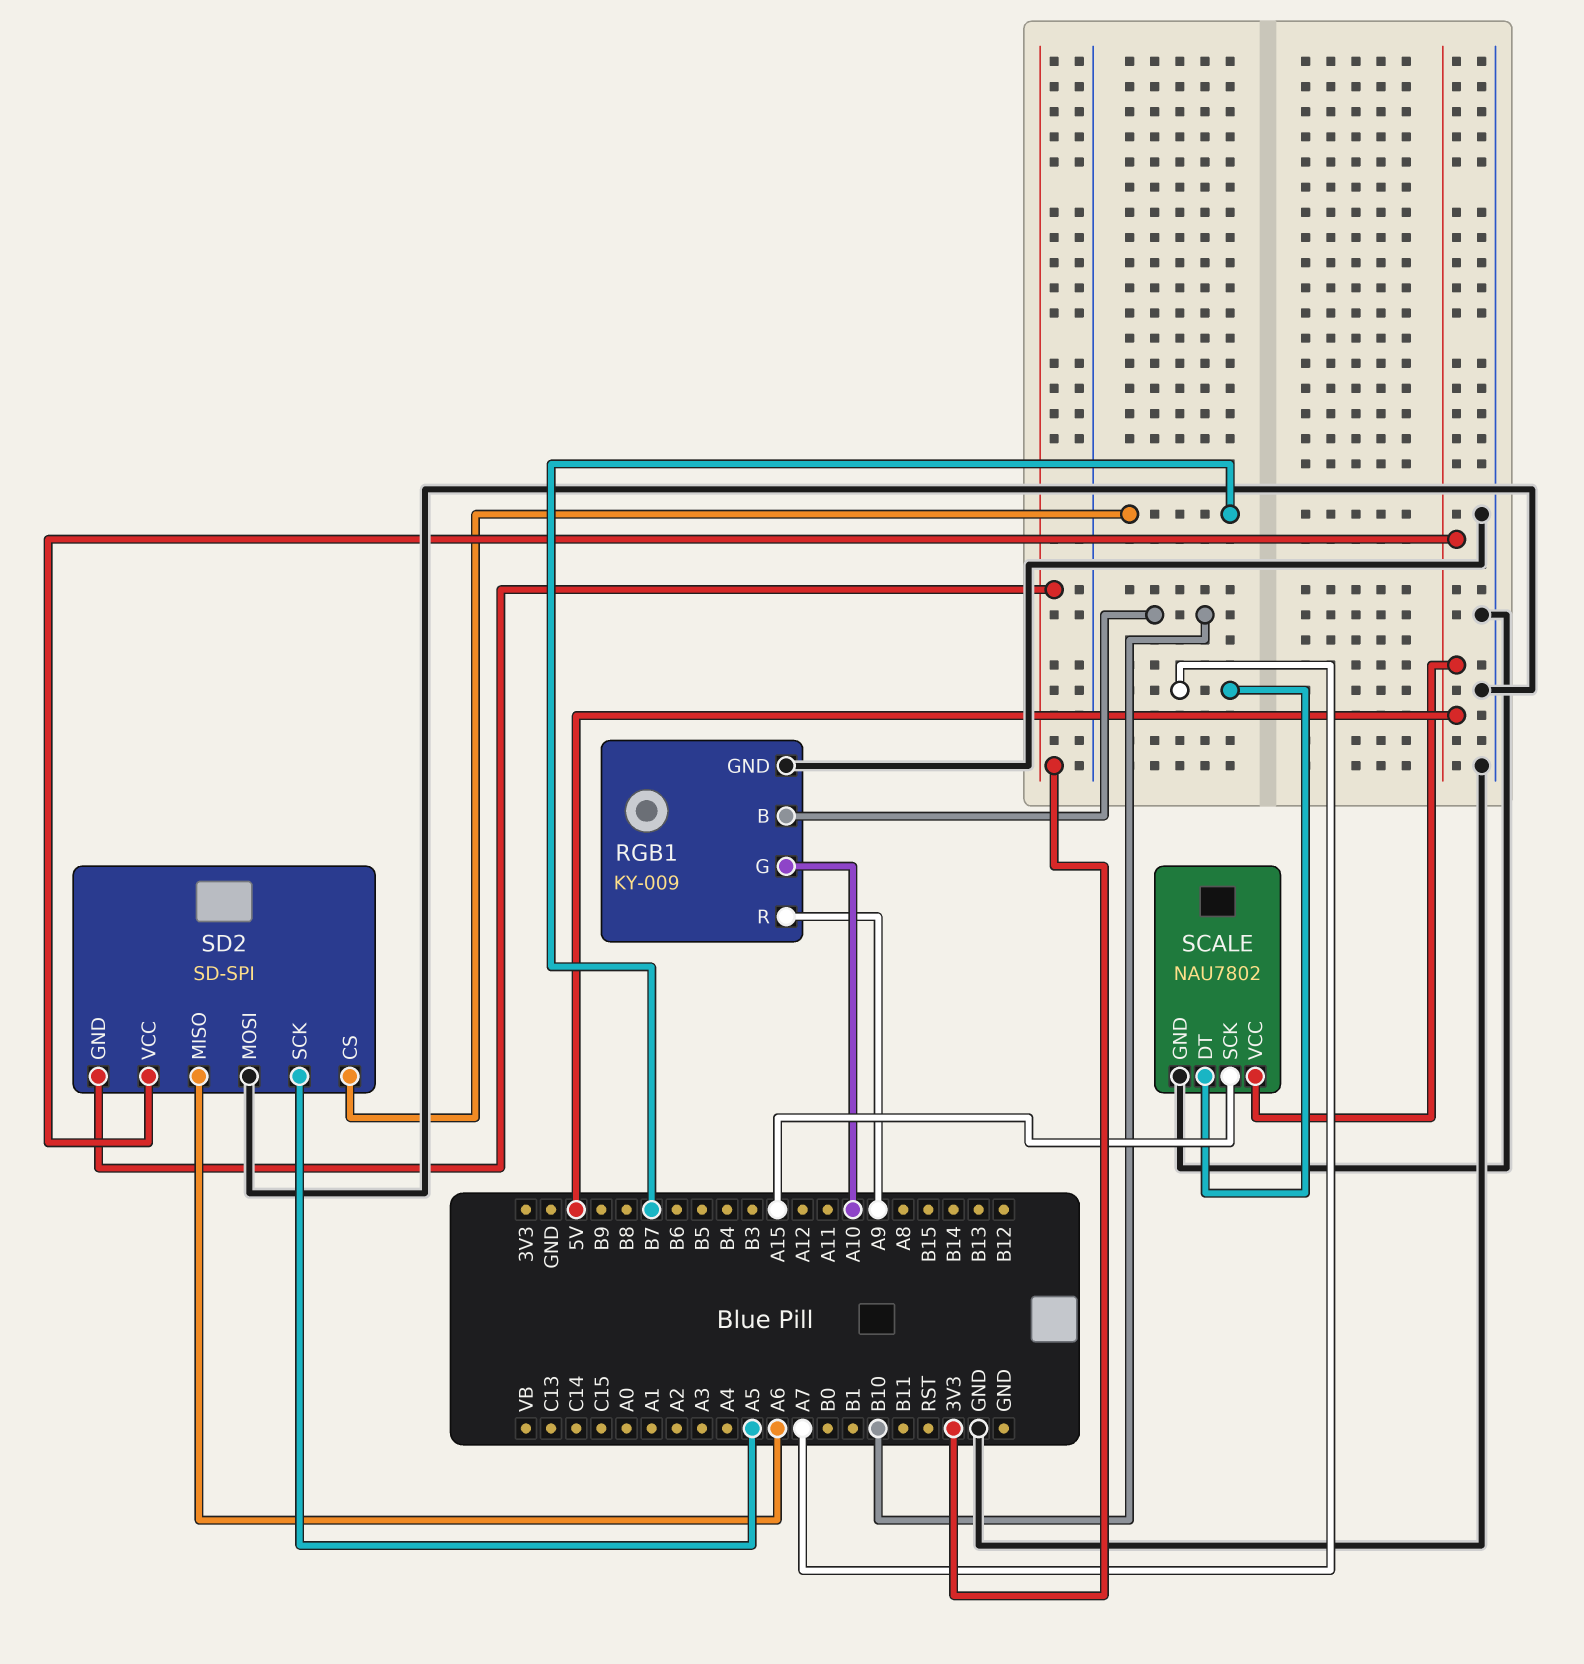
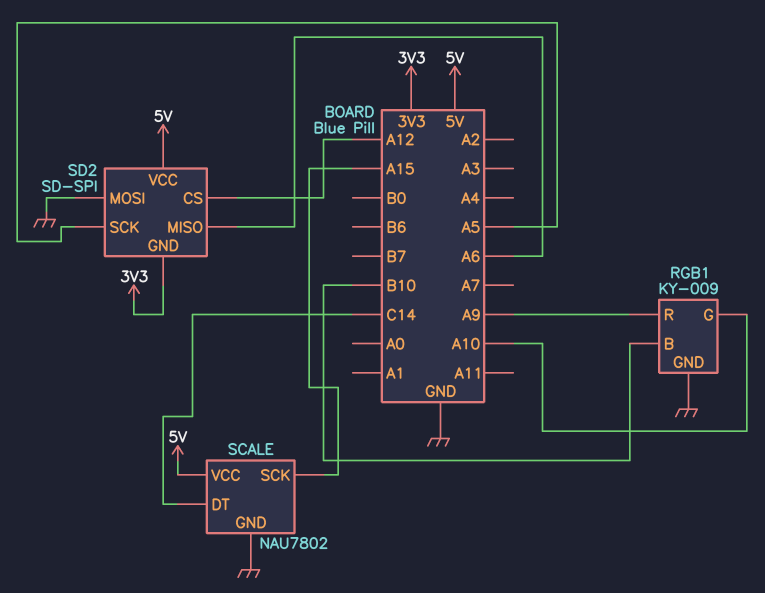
SCALE pin DT: A7 -> C14
SD2 pin CS: B7 -> A12

